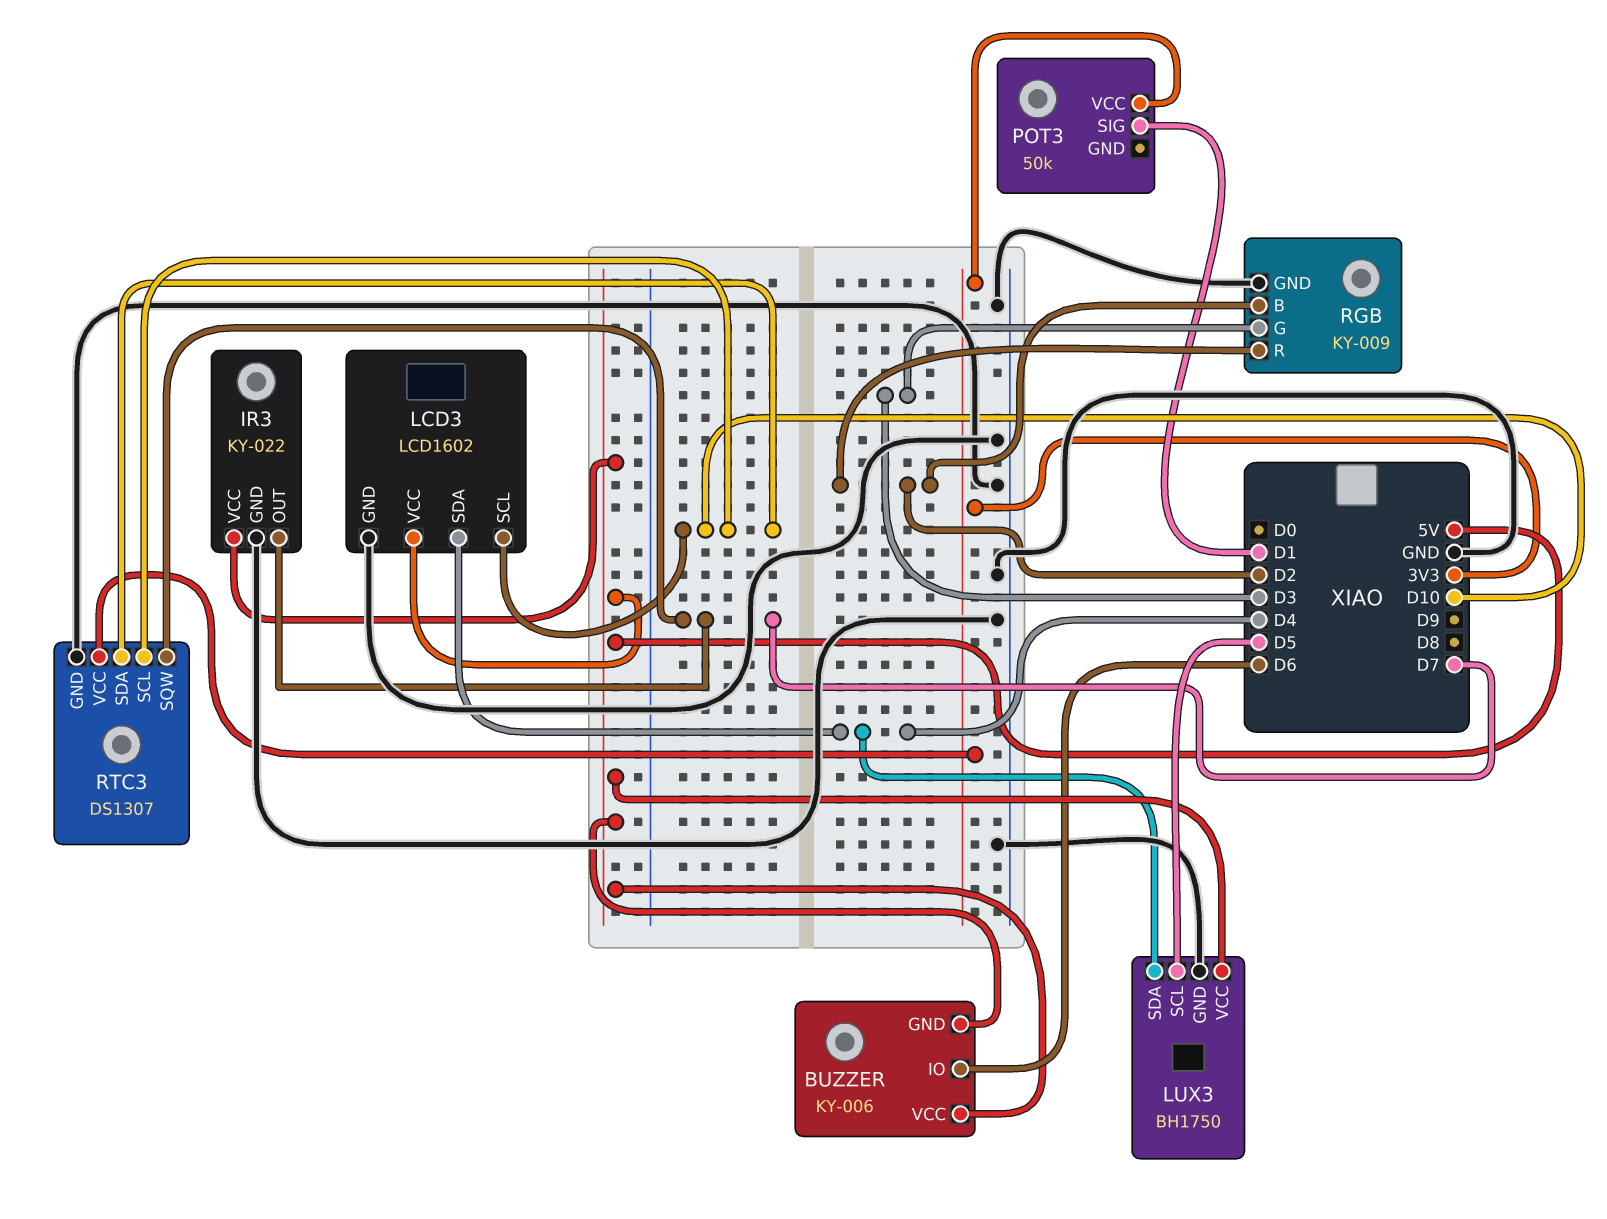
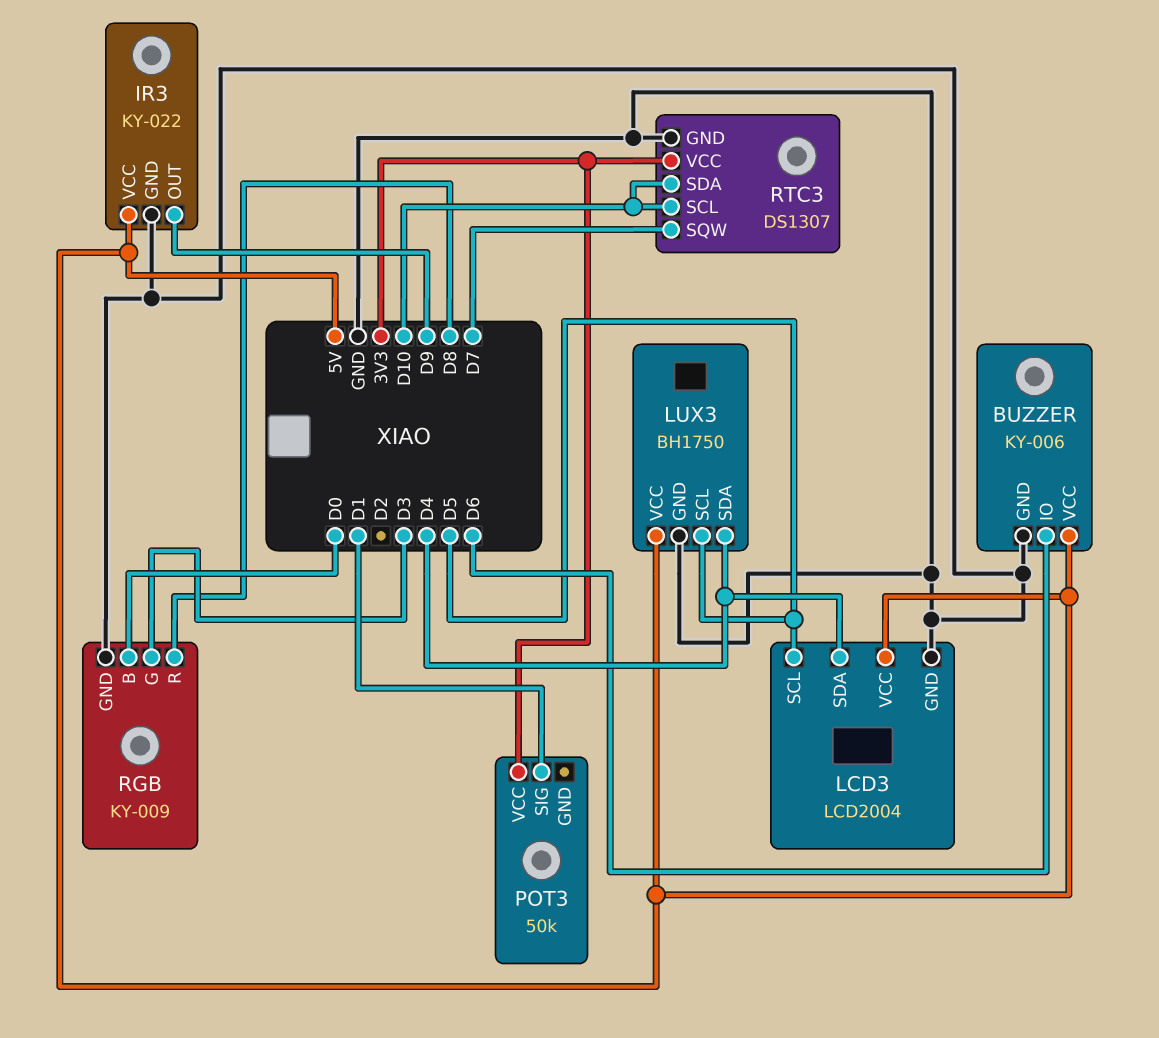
BUZZER pin GND: 5V -> GND
IR3 pin OUT: D7 -> D9
LCD3: LCD1602 -> LCD2004
LCD3 pin SCL: D10 -> D5
RGB pin B: D2 -> D0
RGB pin R: D2 -> D8

